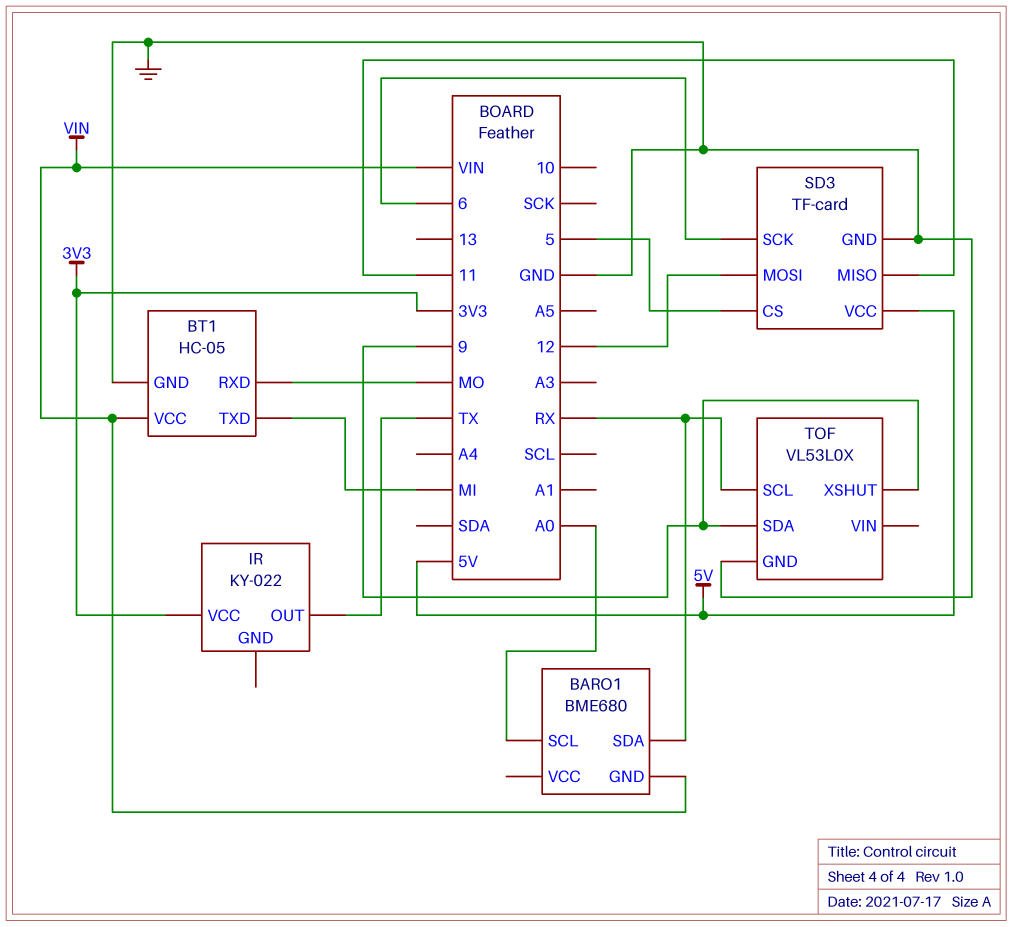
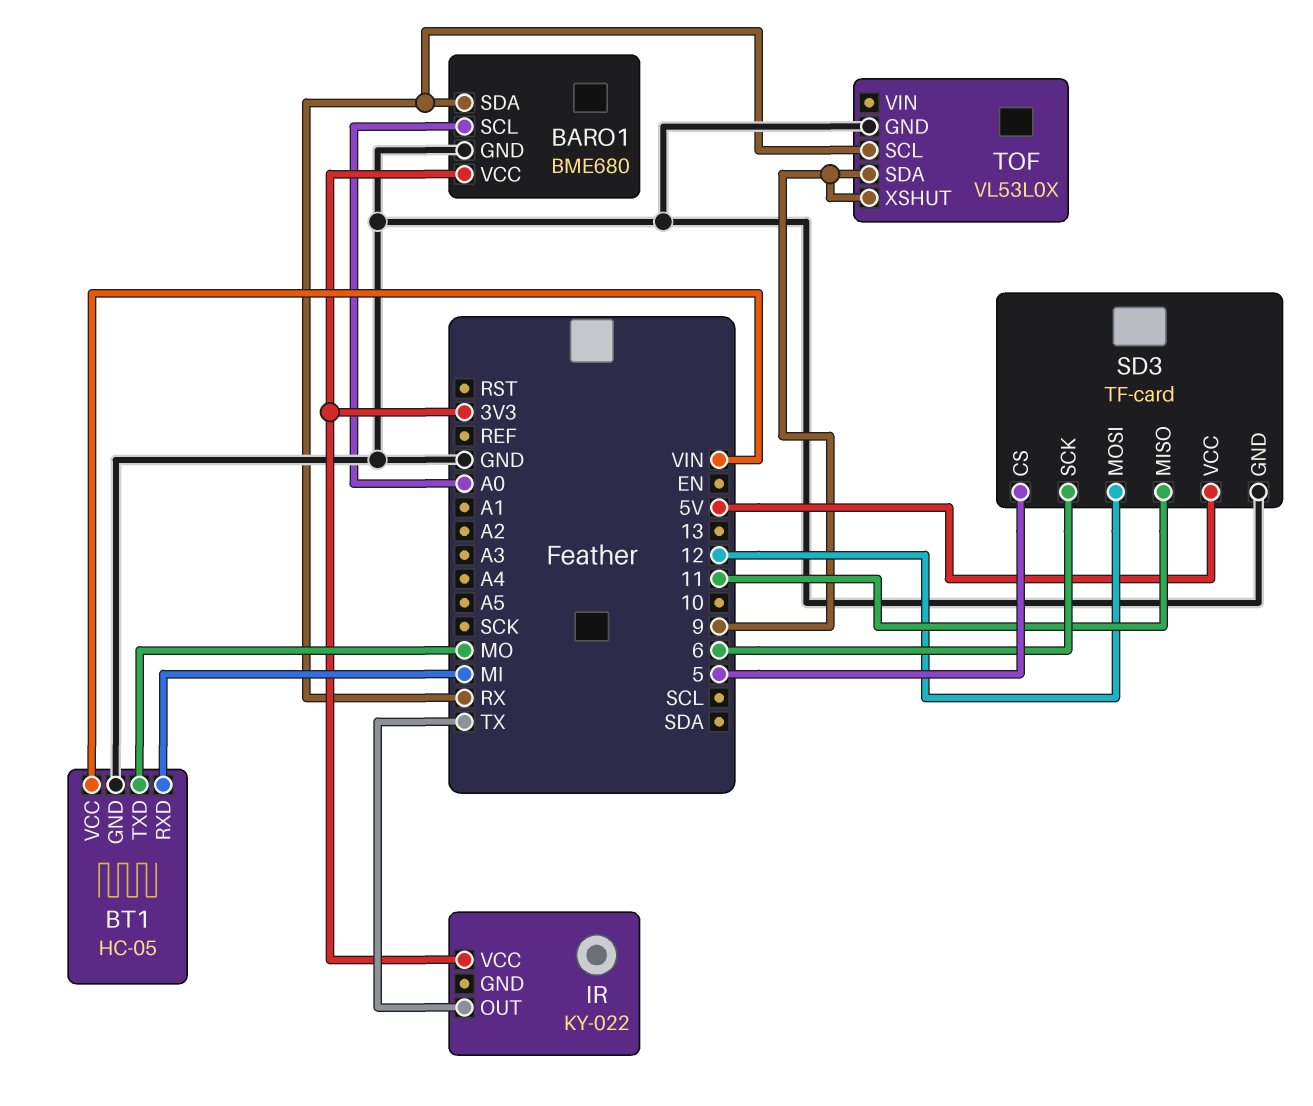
BARO1 pin GND: VIN -> GND
BARO1 pin VCC: none -> 3V3
BT1 pin RXD: MO -> MI
BT1 pin TXD: MI -> MO

